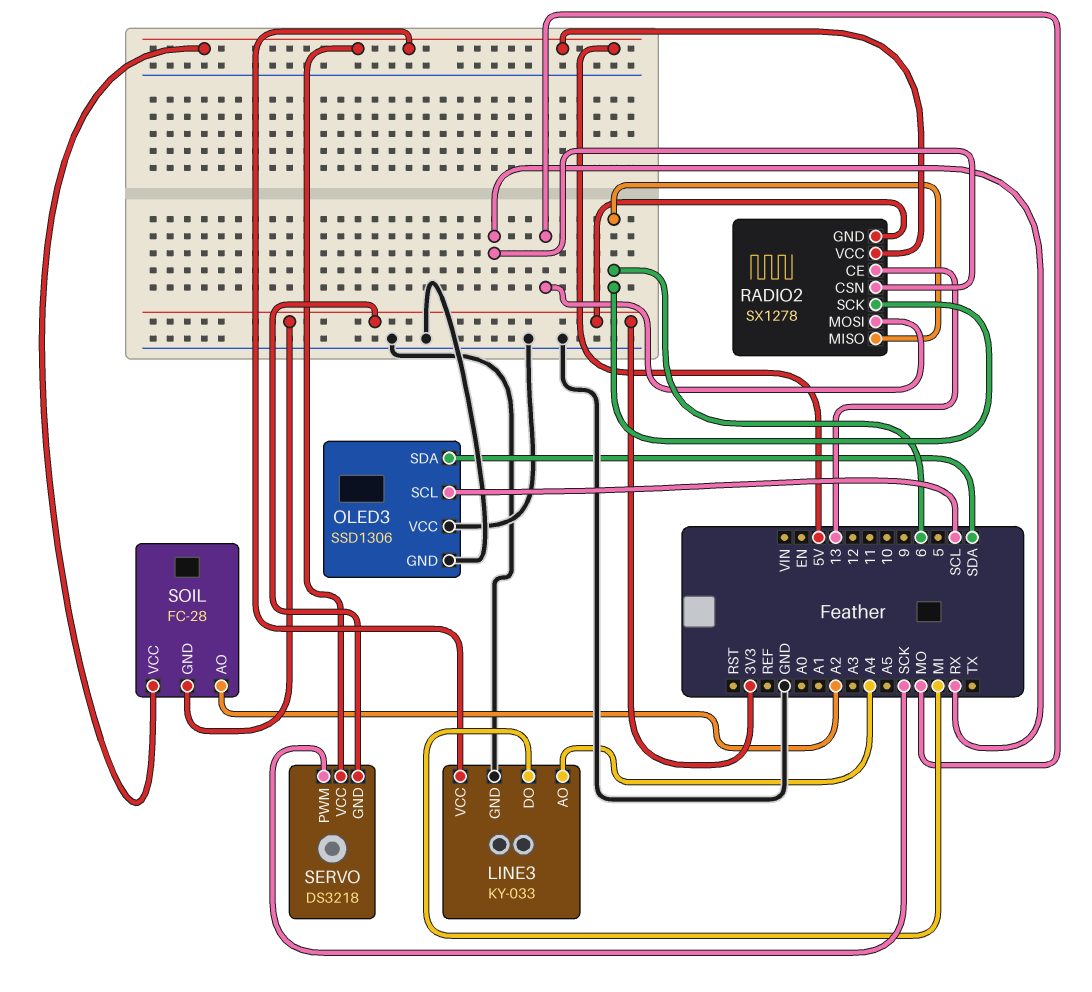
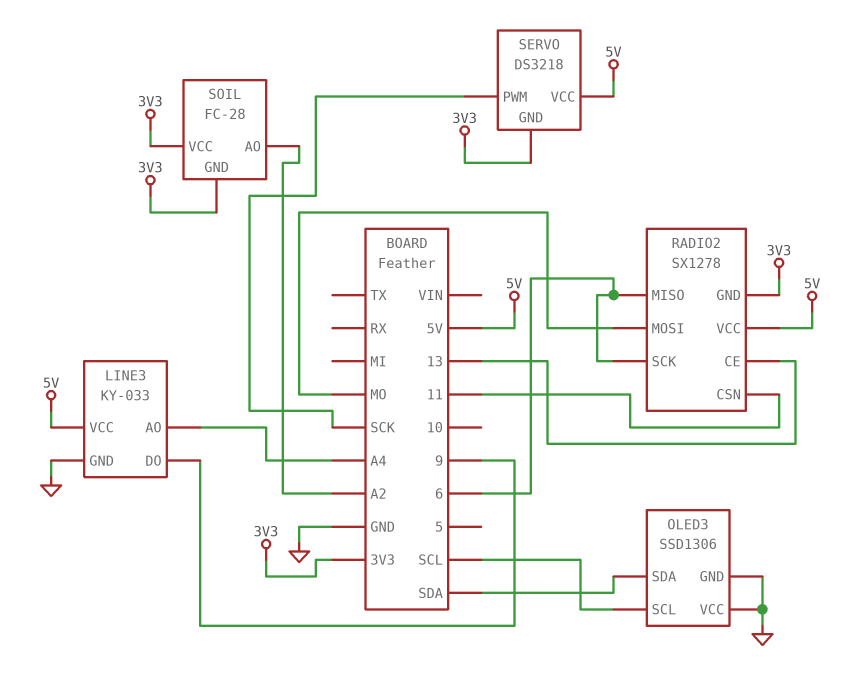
LINE3 pin DO: MI -> 9
RADIO2 pin CSN: RX -> 11
SOIL pin VCC: 5V -> 3V3

